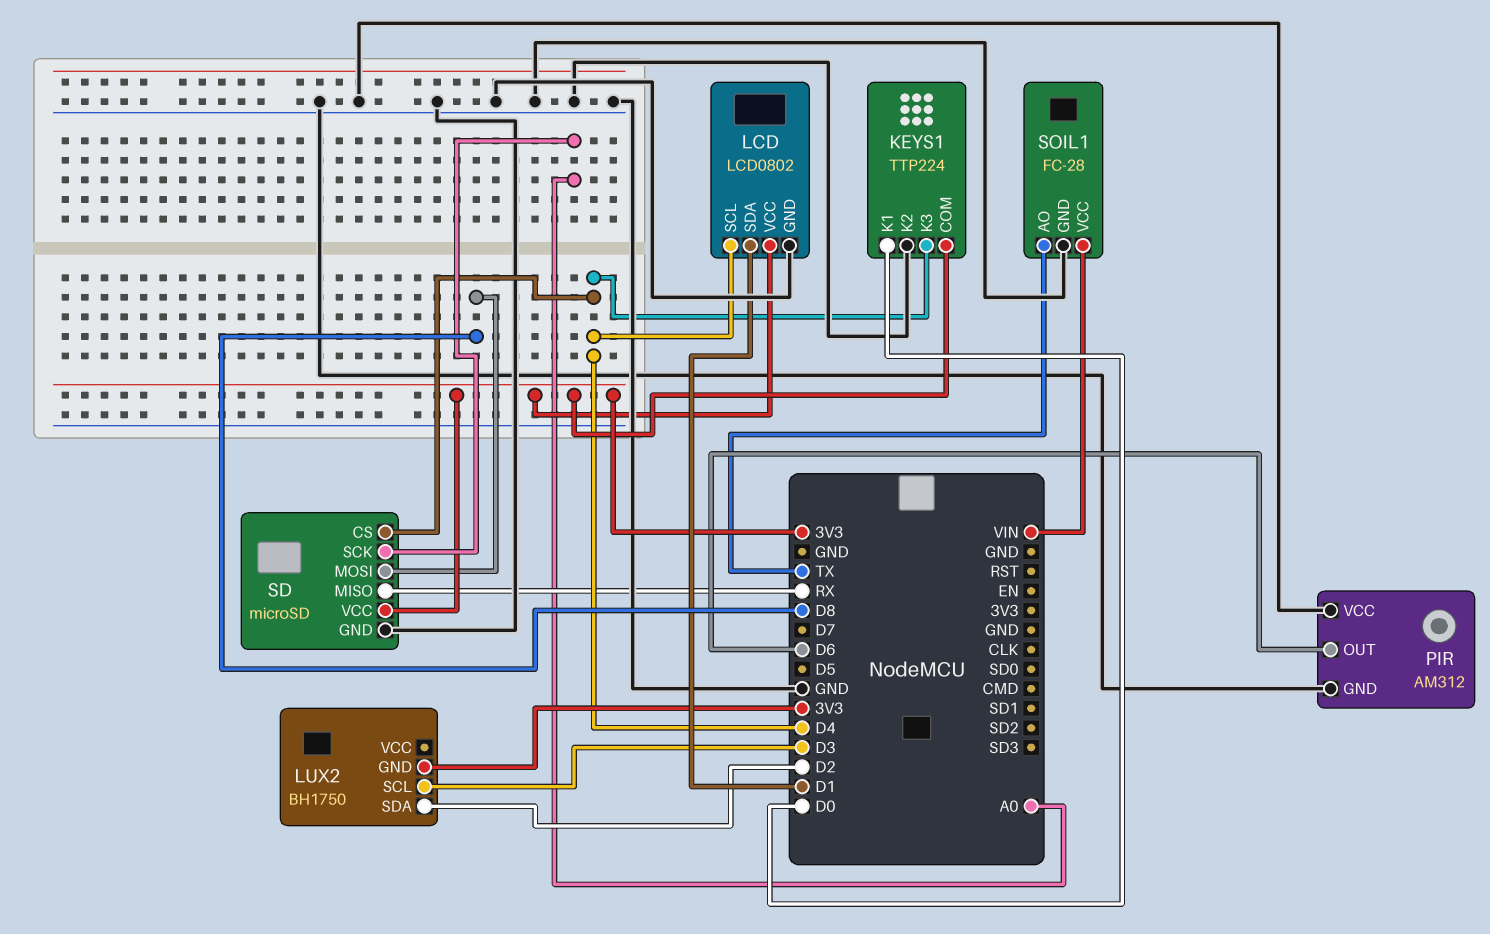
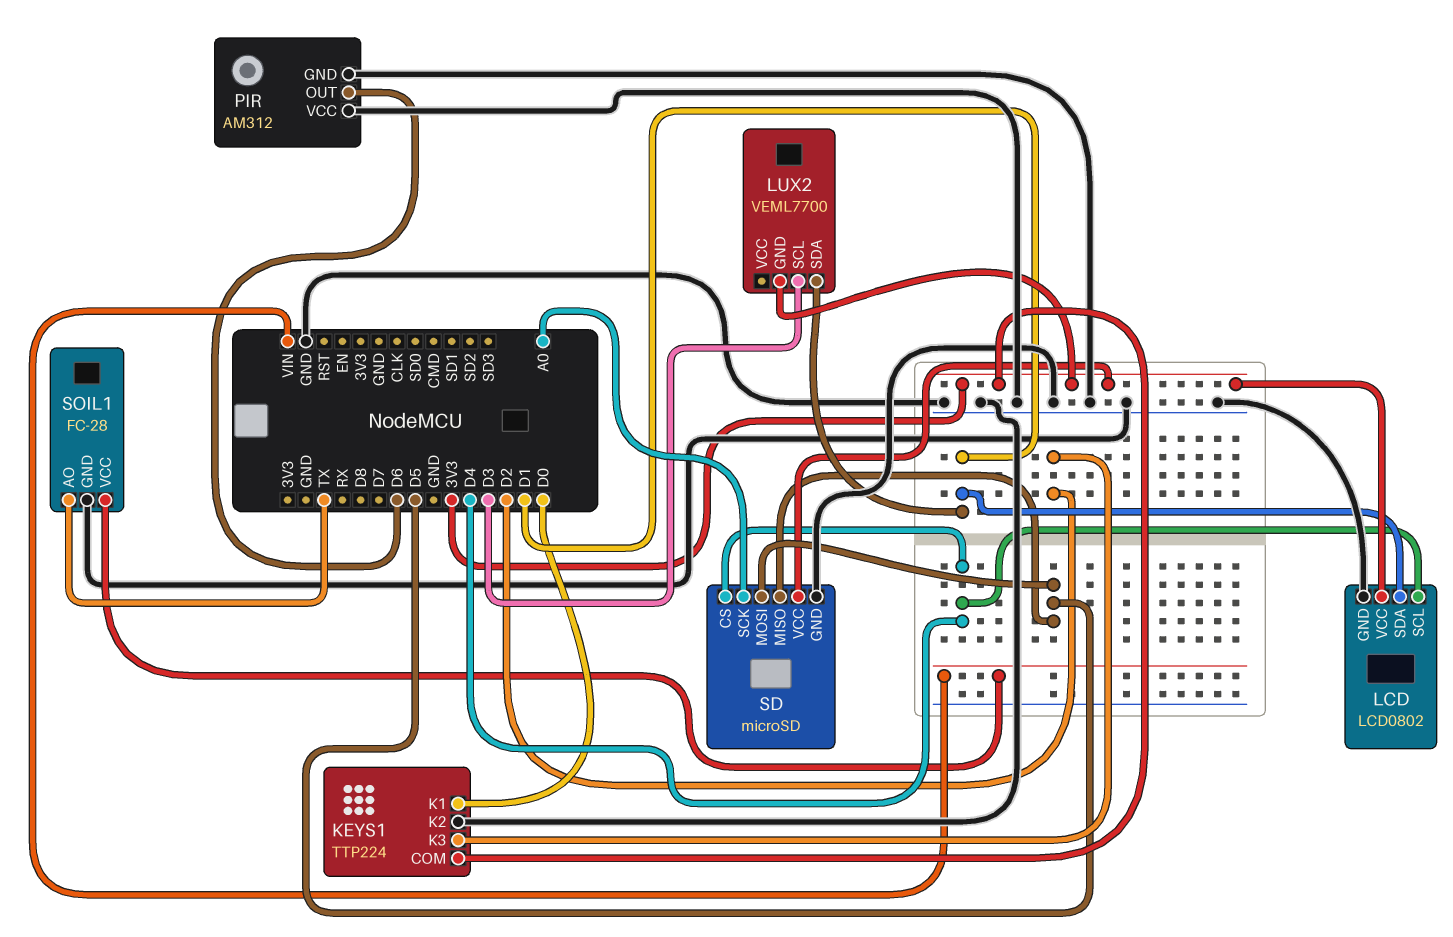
KEYS1 pin K3: D4 -> D2
LUX2: BH1750 -> VEML7700
LUX2 pin SDA: D2 -> D1
SD pin MISO: RX -> D5
SD pin MOSI: D8 -> D5

